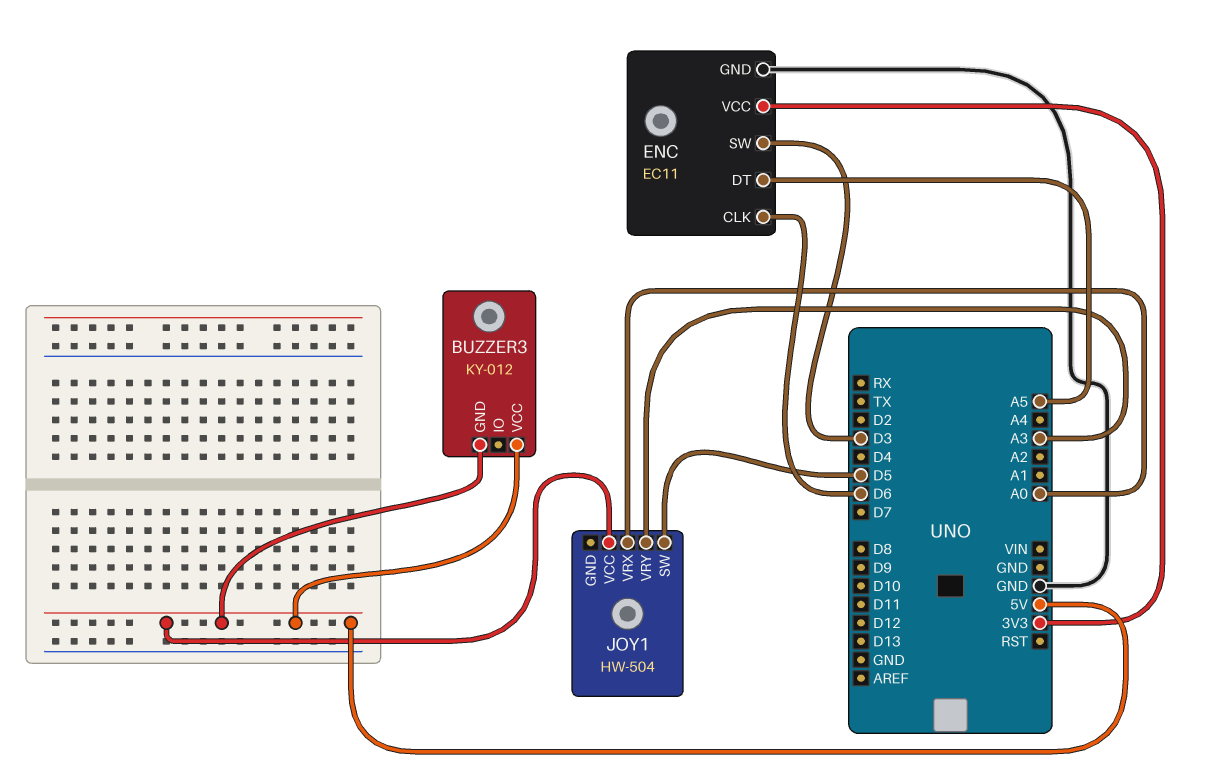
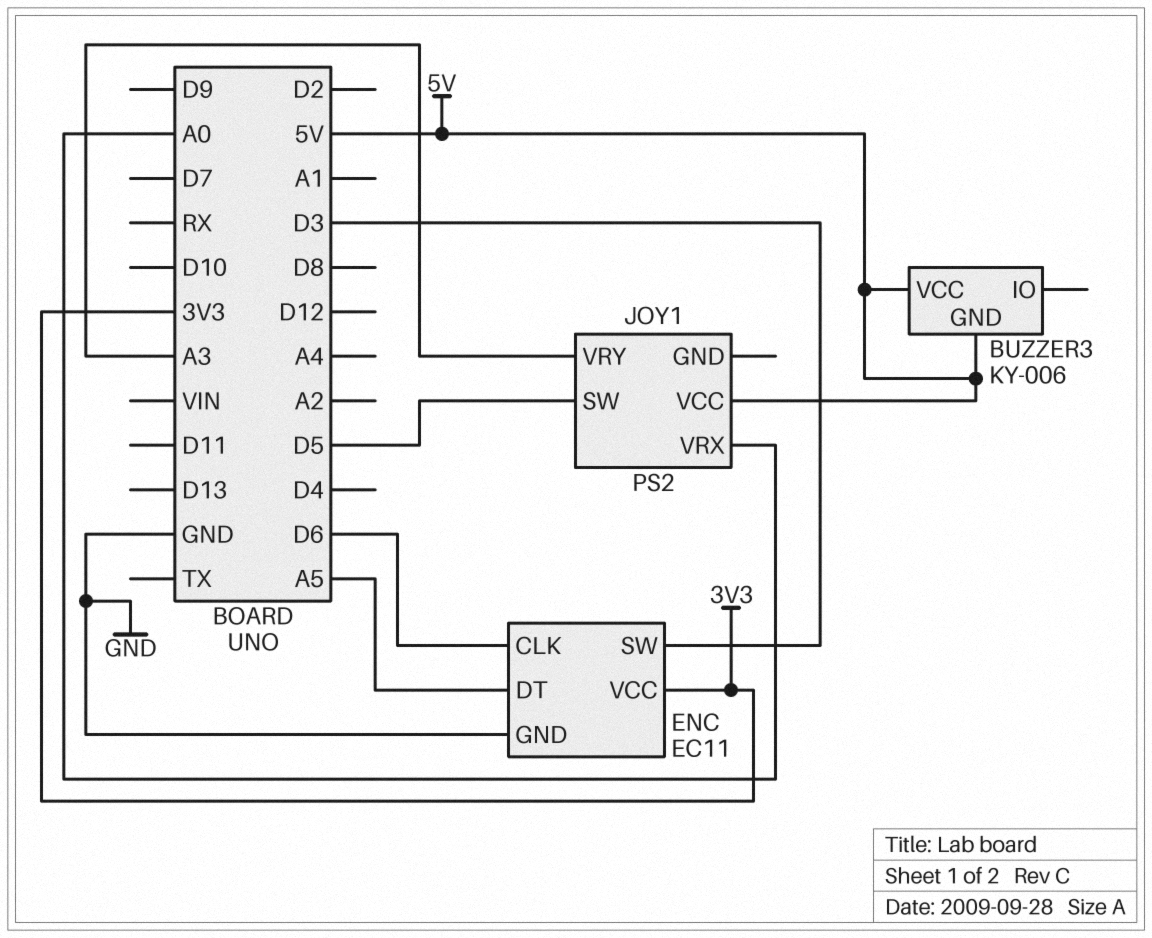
BUZZER3: KY-012 -> KY-006
JOY1: HW-504 -> PS2

